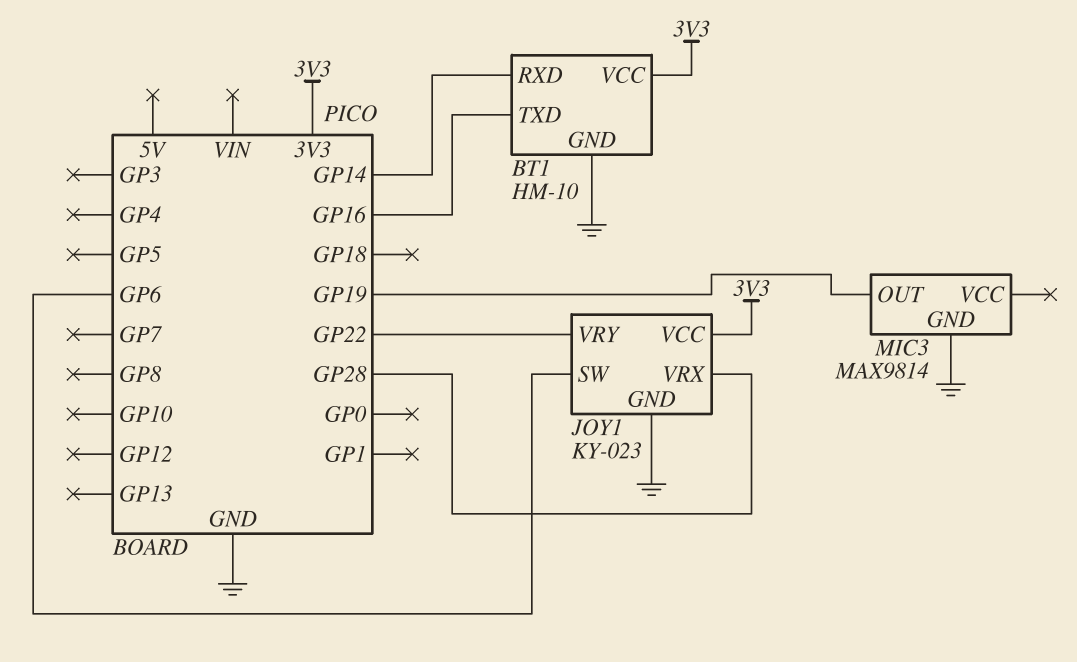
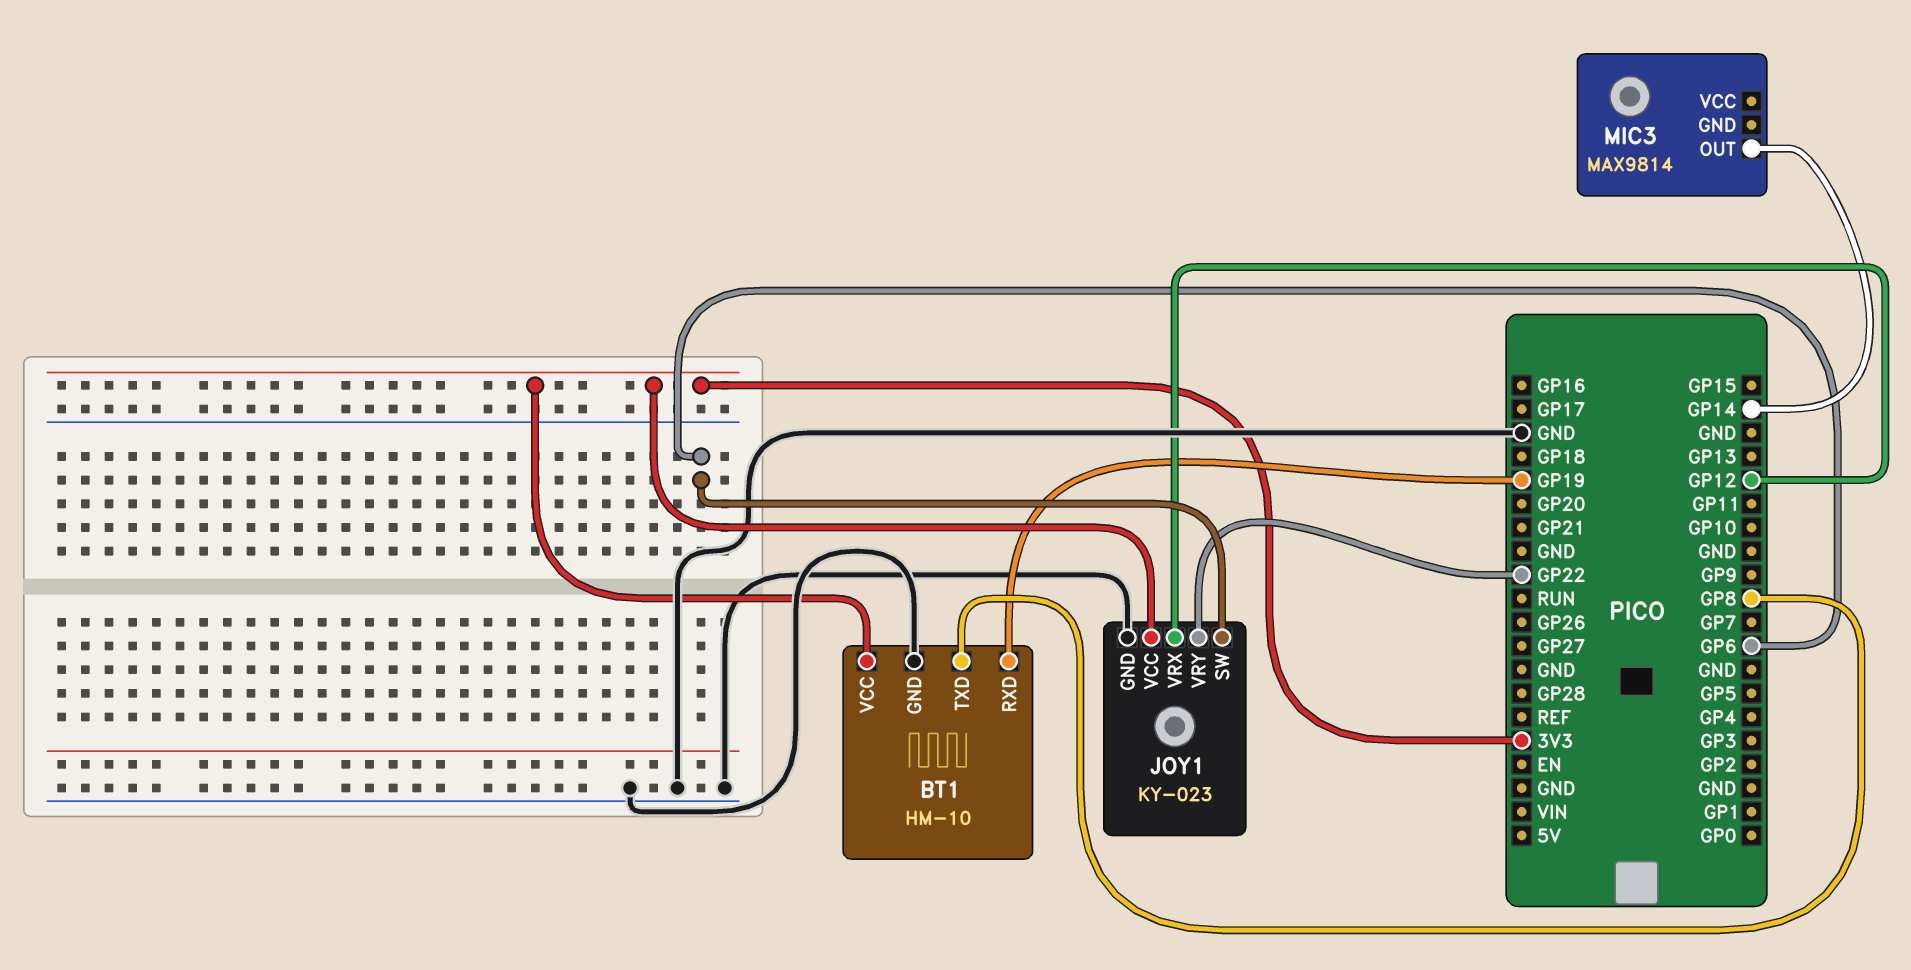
BT1 pin RXD: GP14 -> GP19
BT1 pin TXD: GP16 -> GP8
JOY1 pin VRX: GP28 -> GP12
MIC3 pin GND: GND -> none
MIC3 pin OUT: GP19 -> GP14

